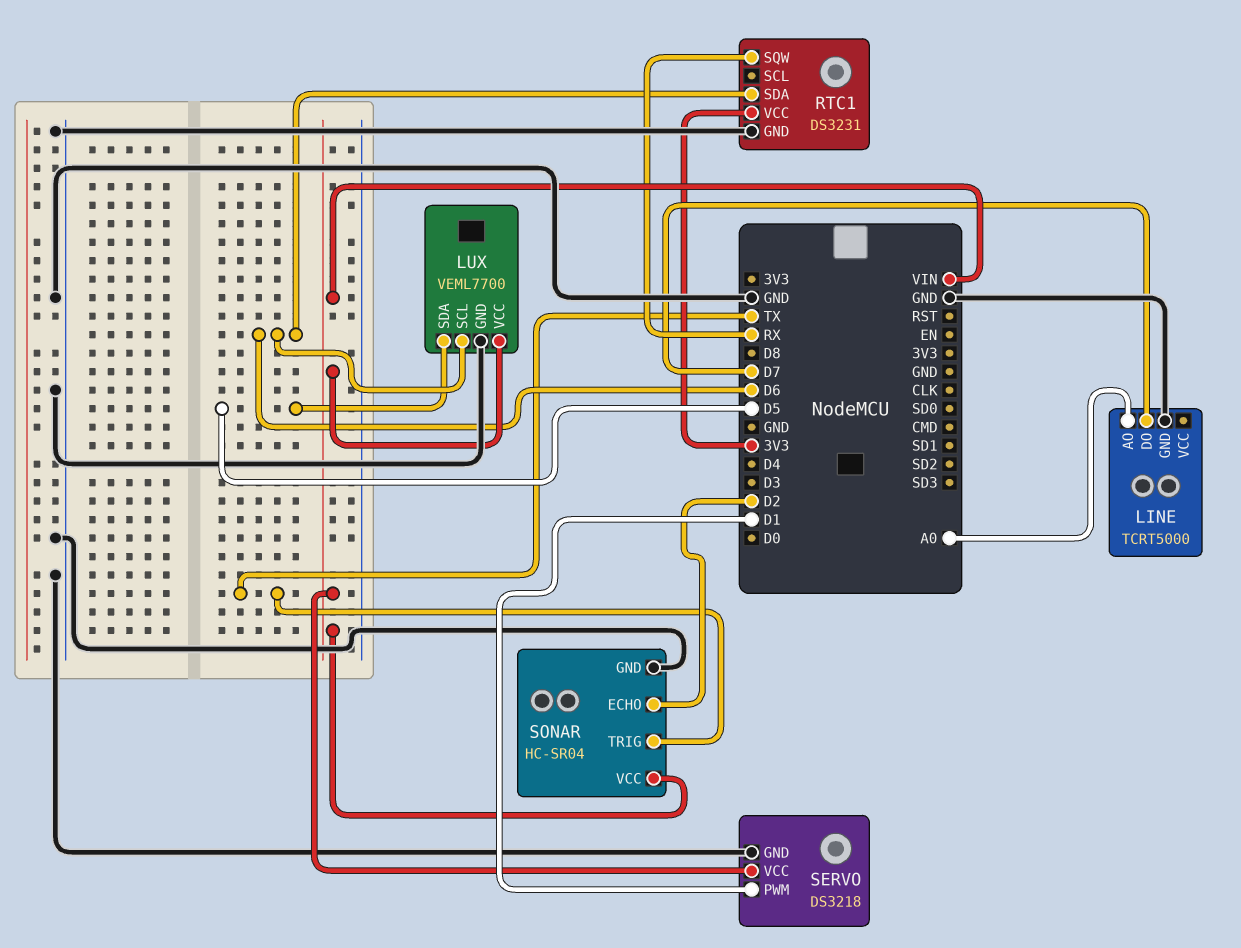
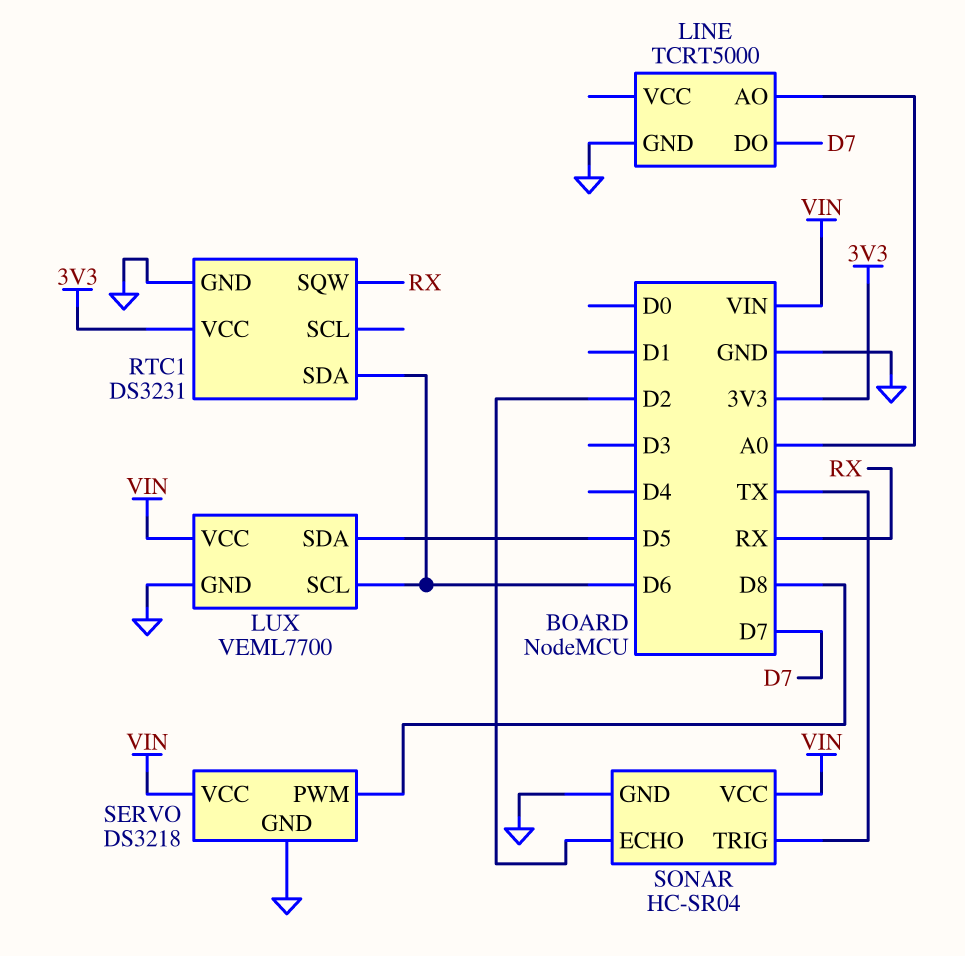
SERVO pin PWM: D1 -> D8

